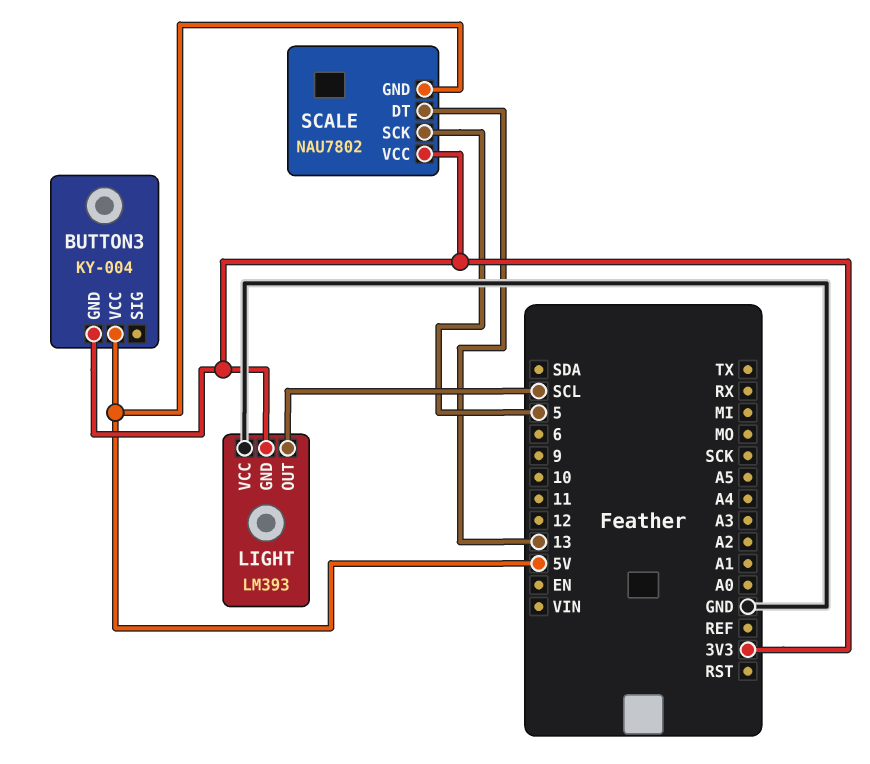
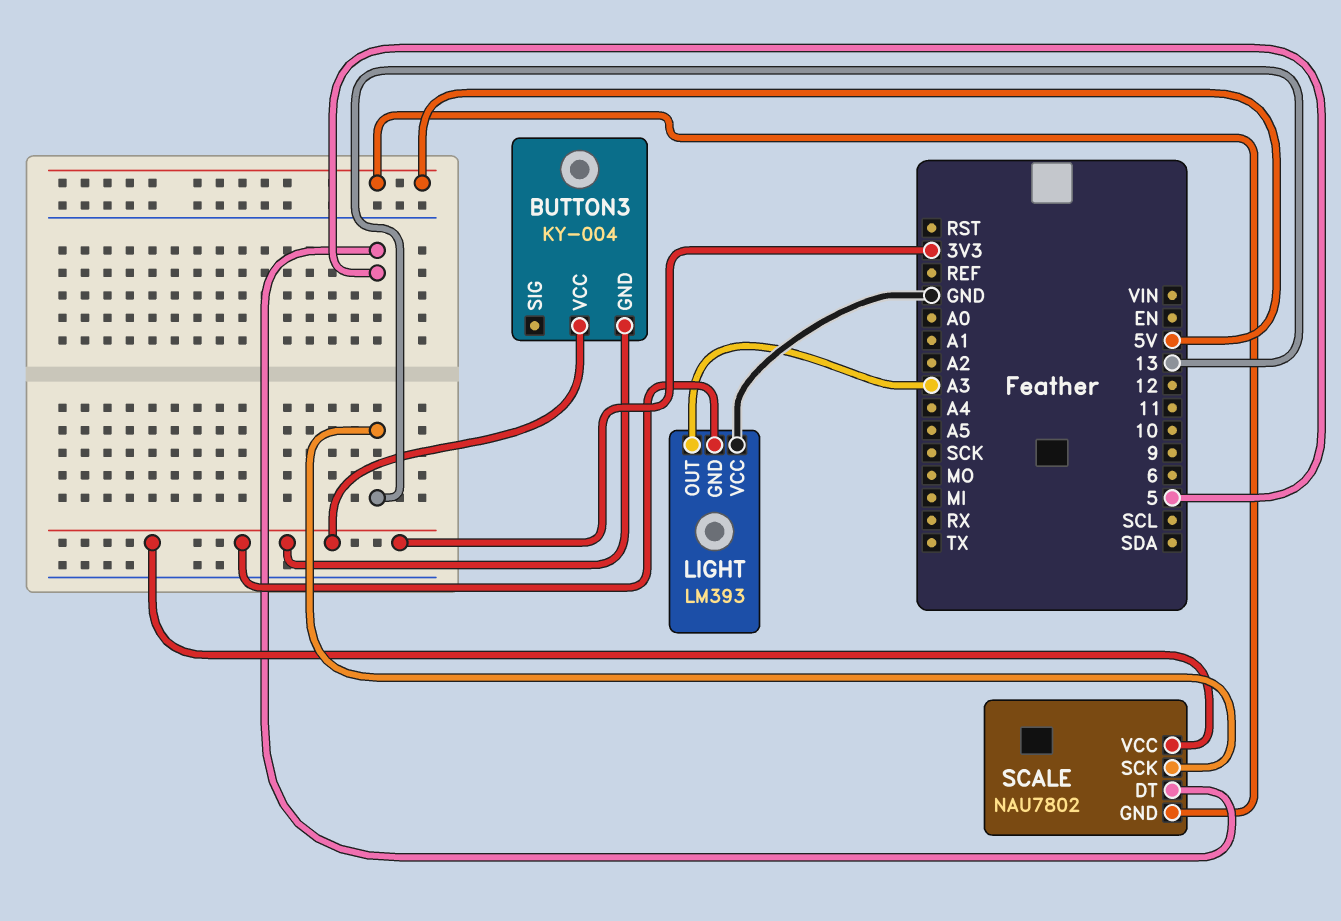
BUTTON3 pin VCC: 5V -> 3V3
LIGHT pin OUT: SCL -> A3
SCALE pin DT: 13 -> 5
SCALE pin SCK: 5 -> 13

